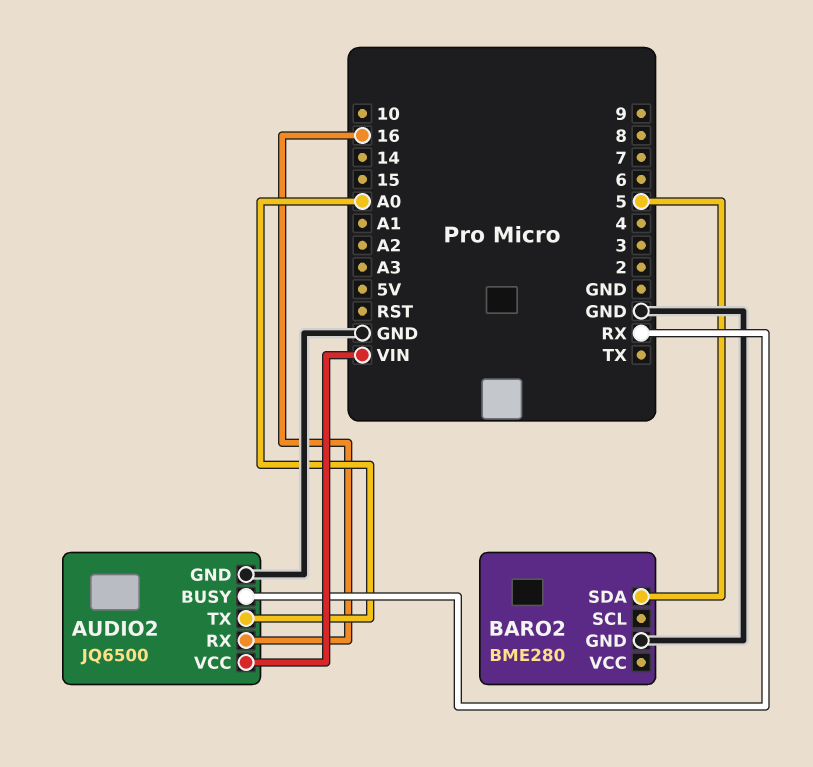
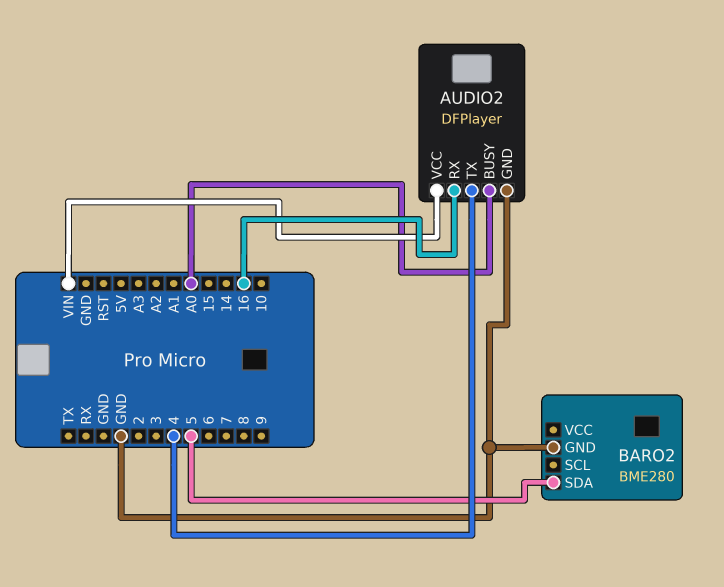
AUDIO2: JQ6500 -> DFPlayer
AUDIO2 pin BUSY: RX -> A0
AUDIO2 pin TX: A0 -> 4

